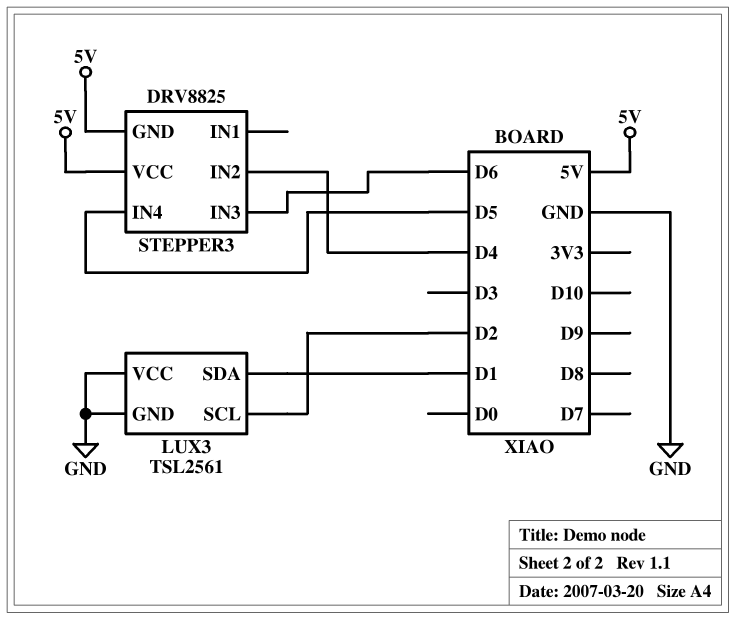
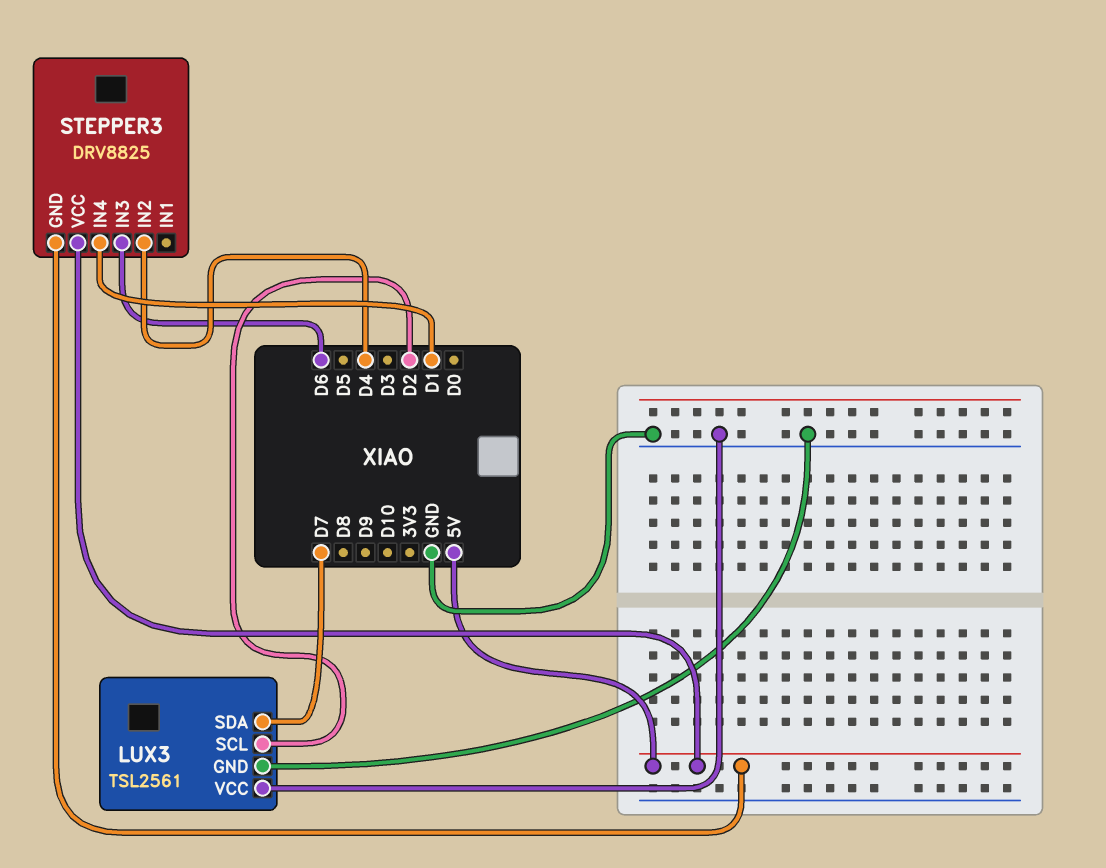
LUX3 pin SDA: D1 -> D7
STEPPER3 pin IN4: D5 -> D1

